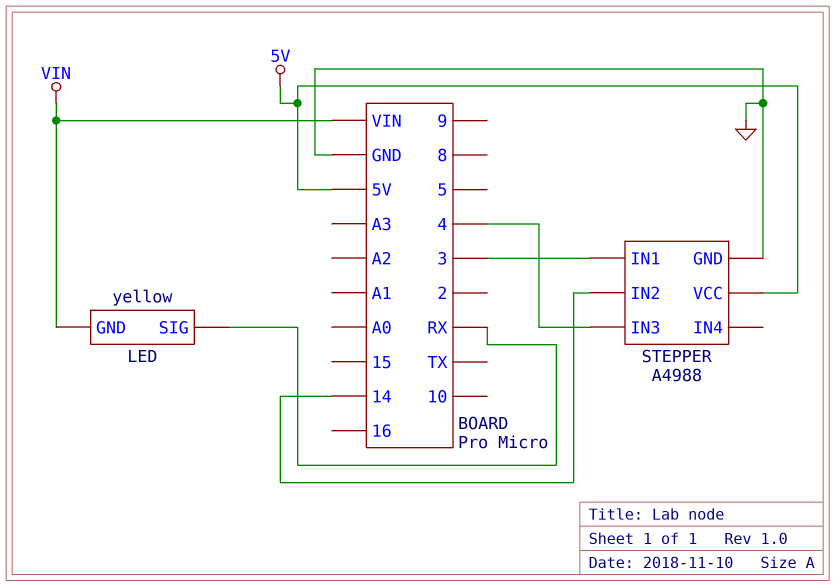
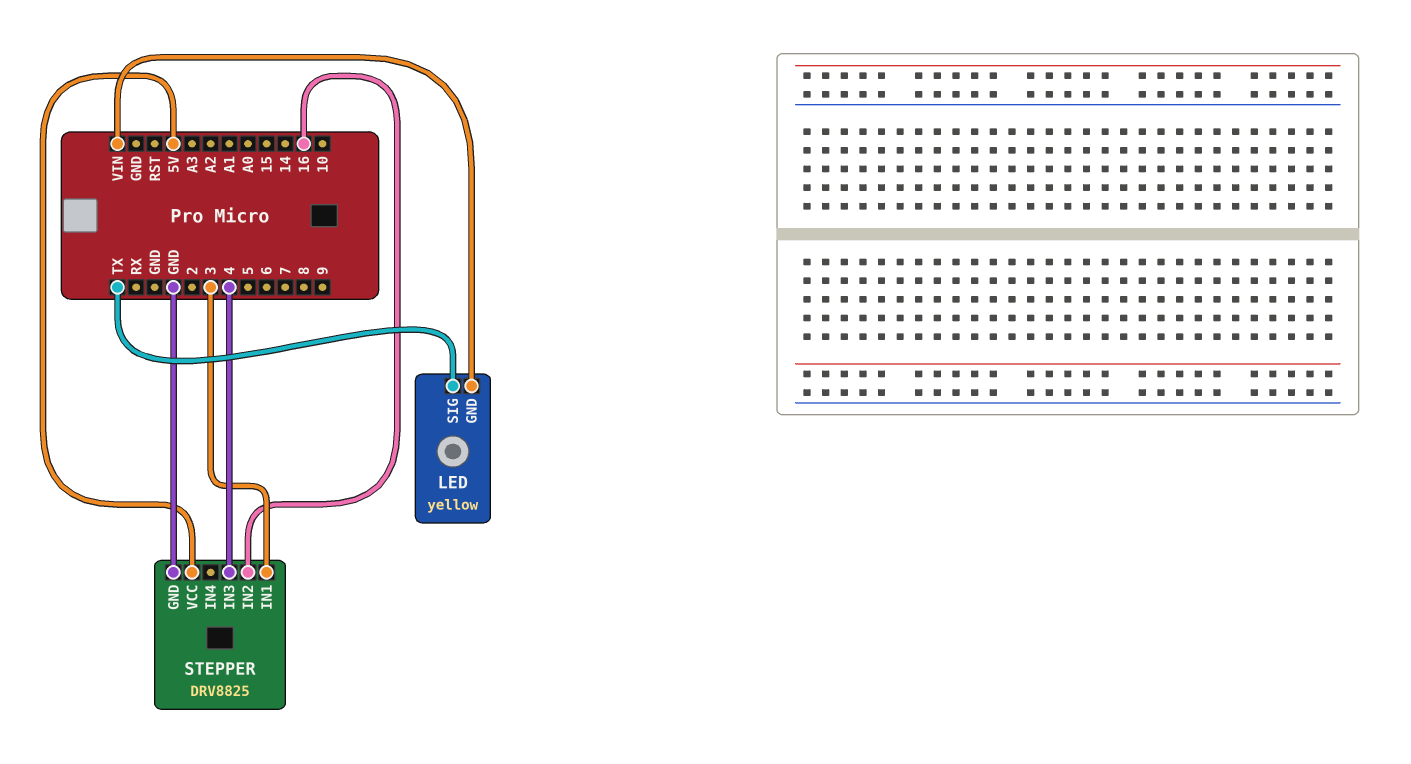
LED pin SIG: RX -> TX
STEPPER: A4988 -> DRV8825
STEPPER pin IN2: 14 -> 16

